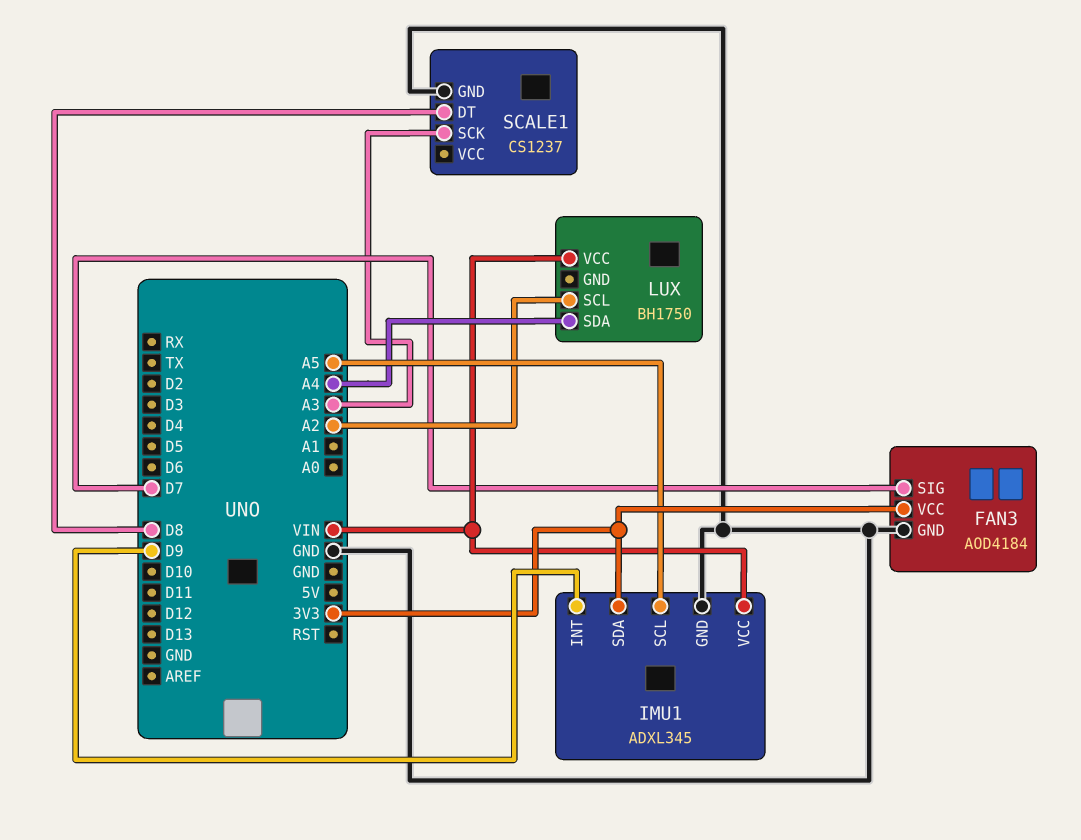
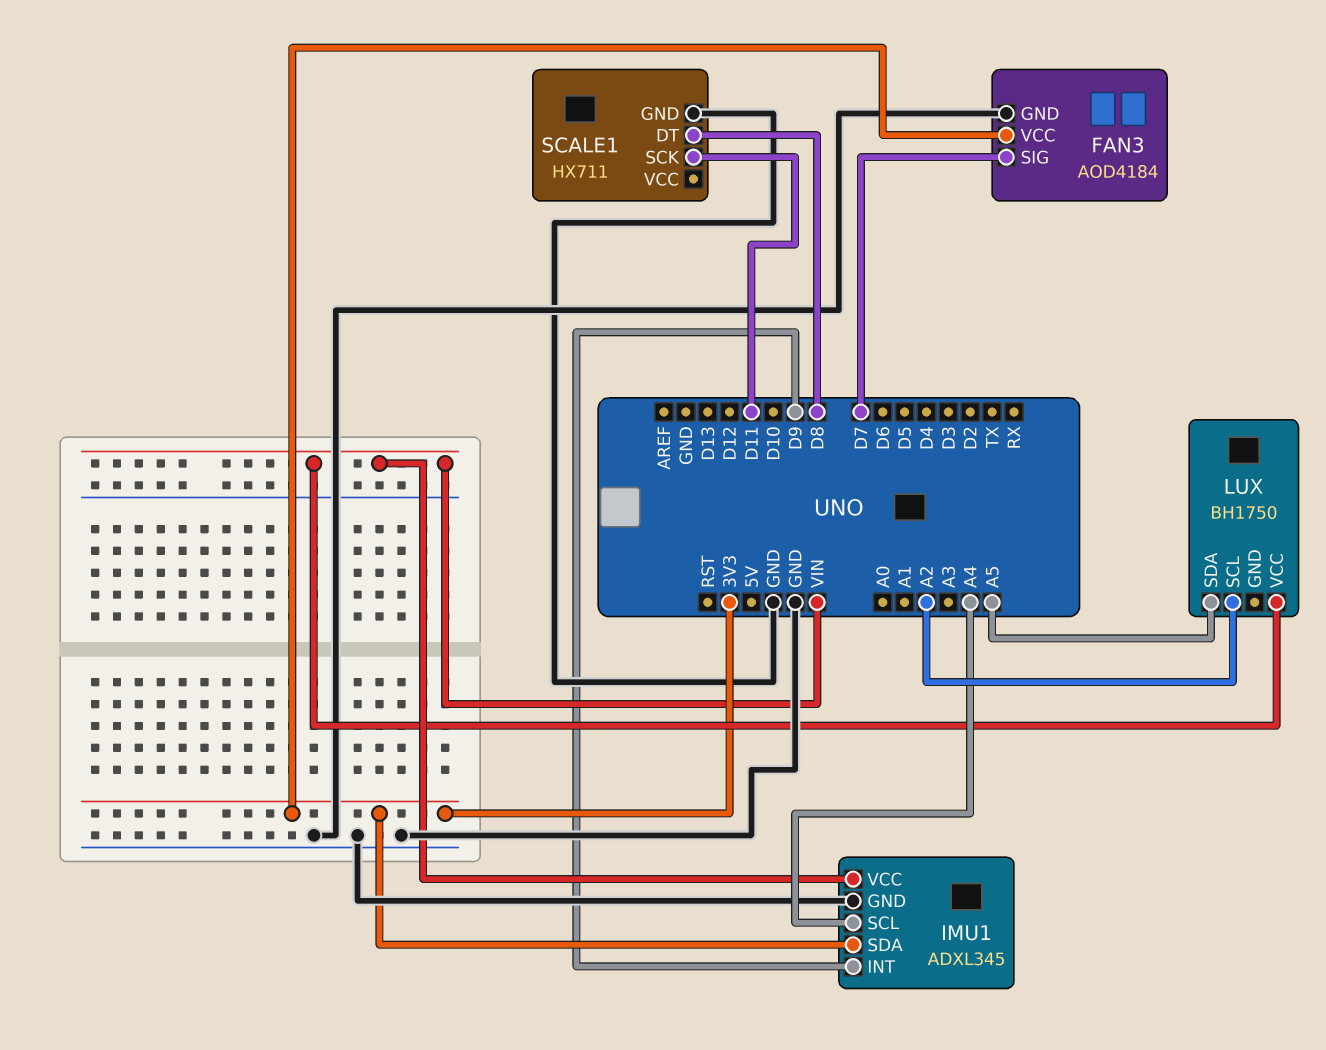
IMU1 pin SCL: A5 -> A4
LUX pin SDA: A4 -> A5
SCALE1: CS1237 -> HX711
SCALE1 pin SCK: A3 -> D11

